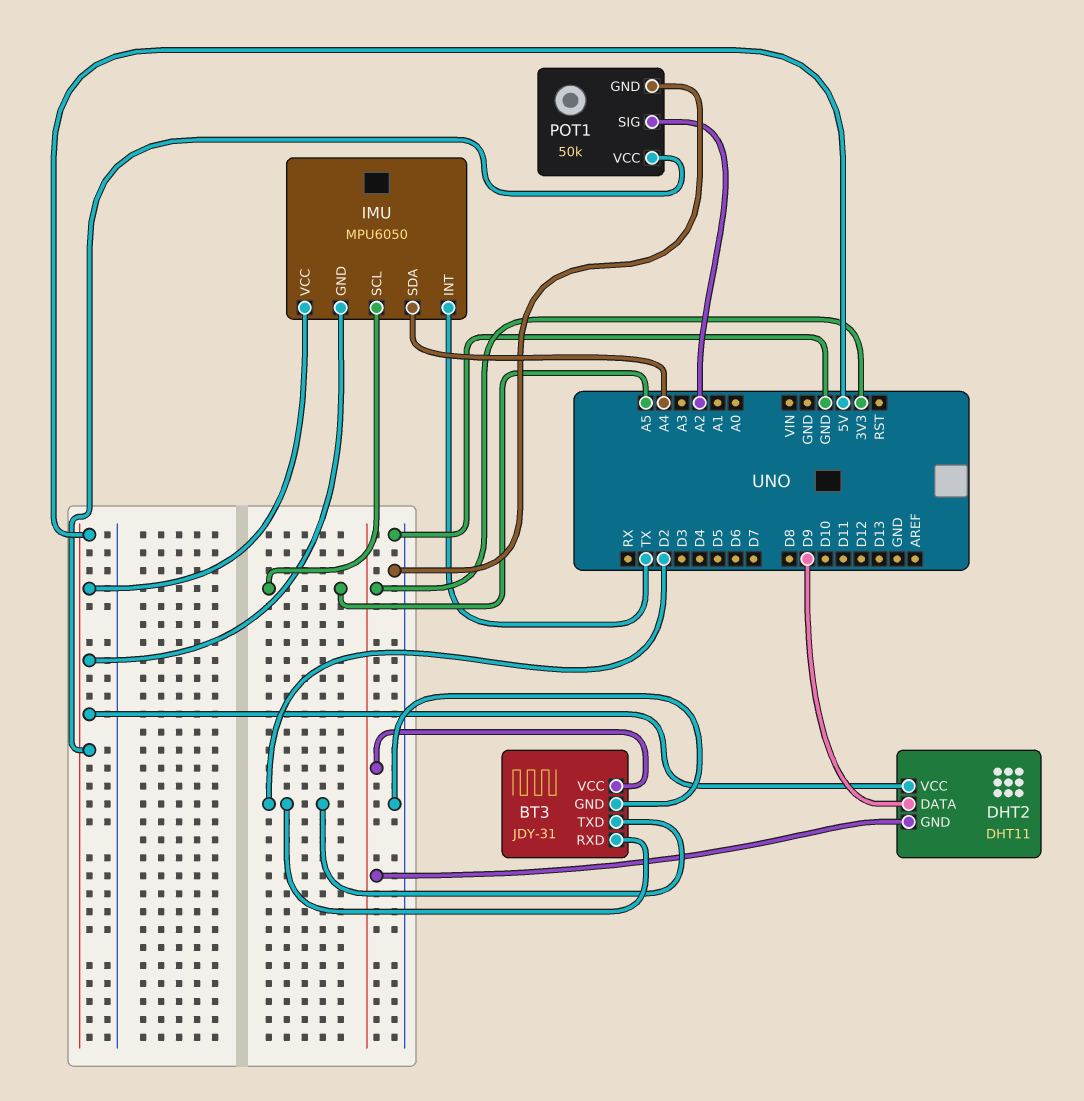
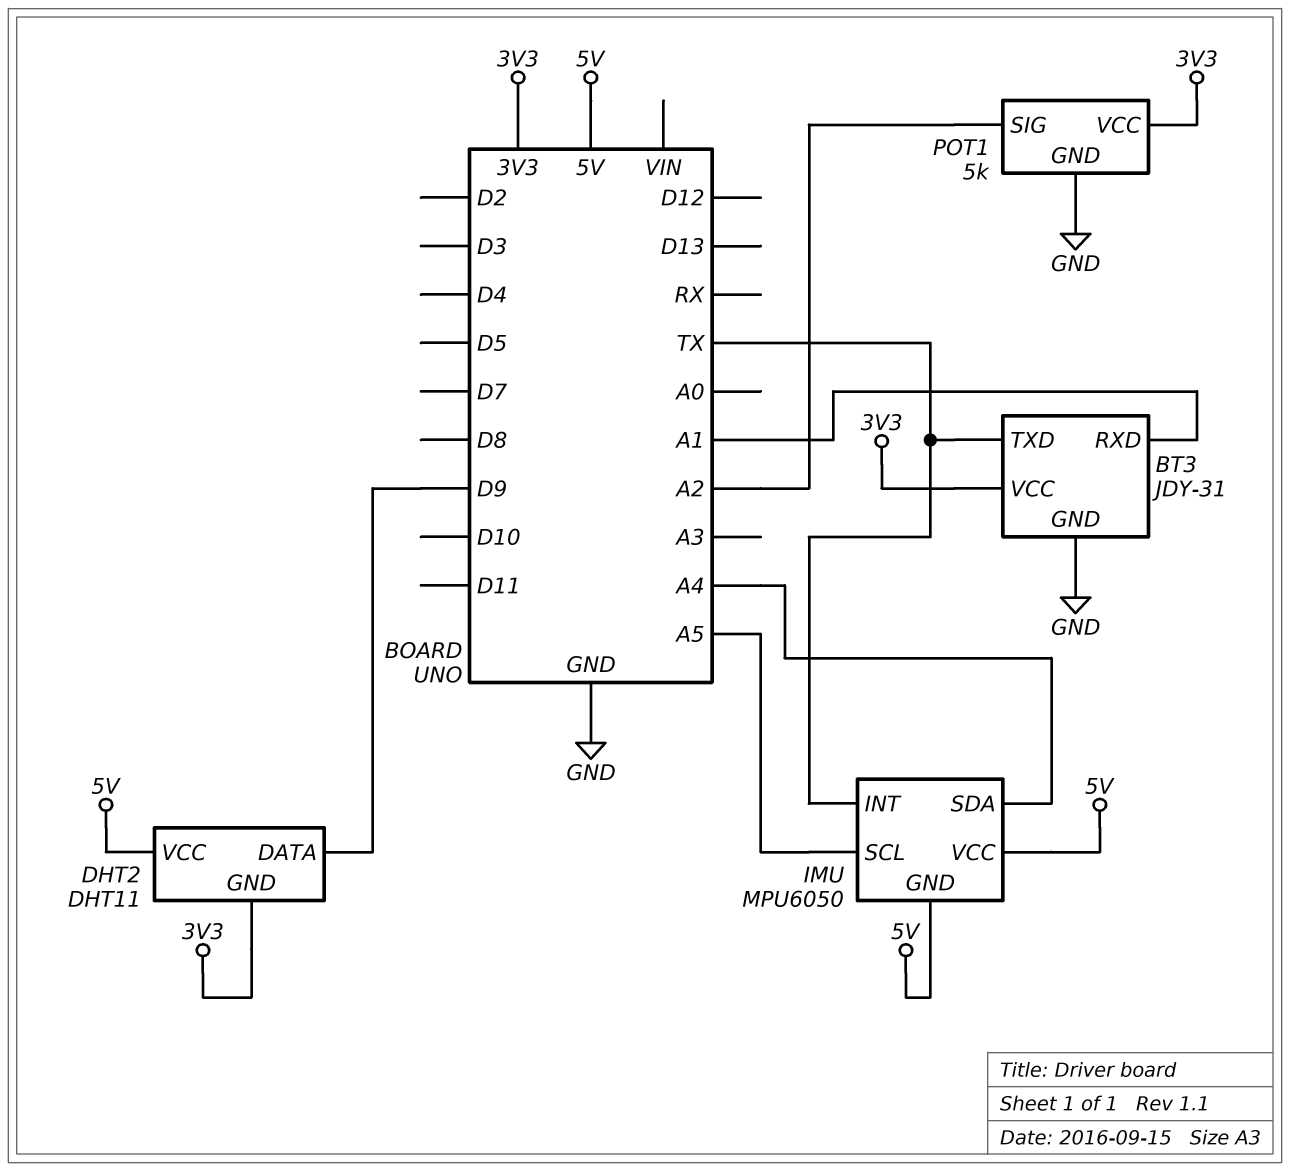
BT3 pin RXD: D2 -> A1
BT3 pin TXD: D2 -> TX
POT1: 50k -> 5k
POT1 pin VCC: 5V -> 3V3

